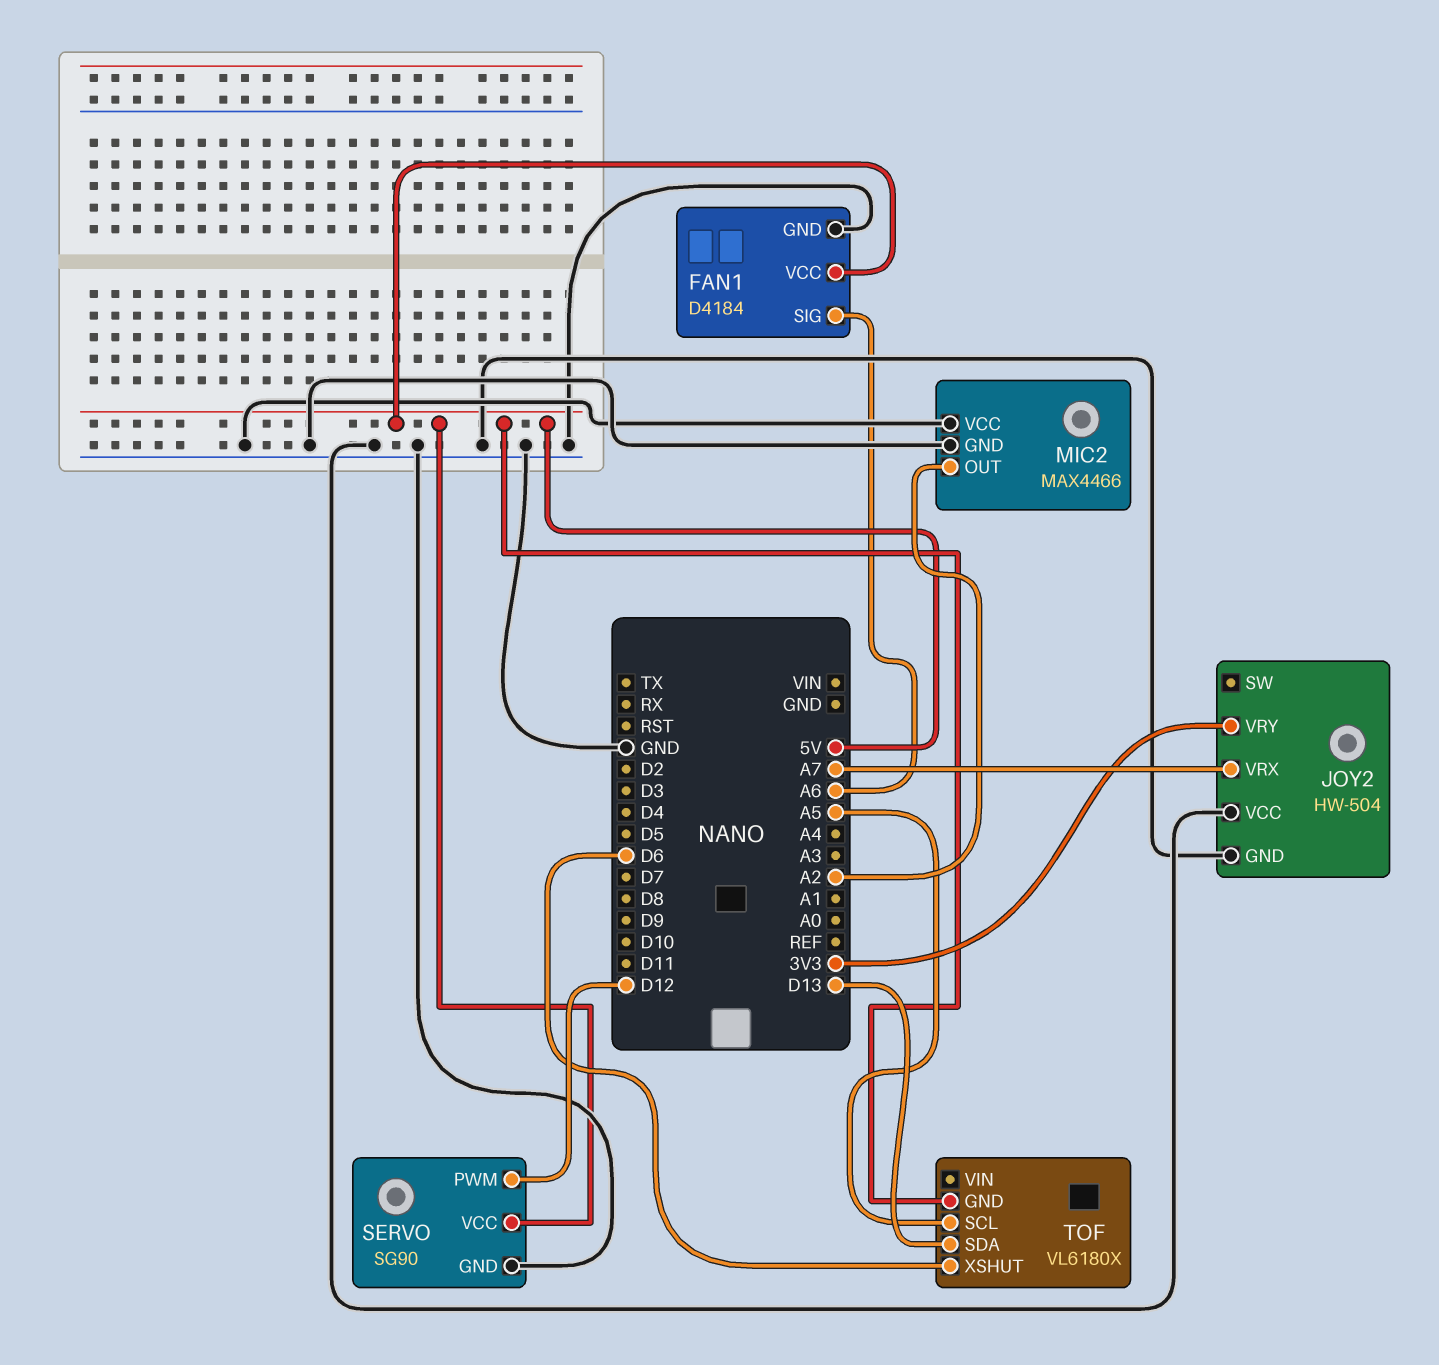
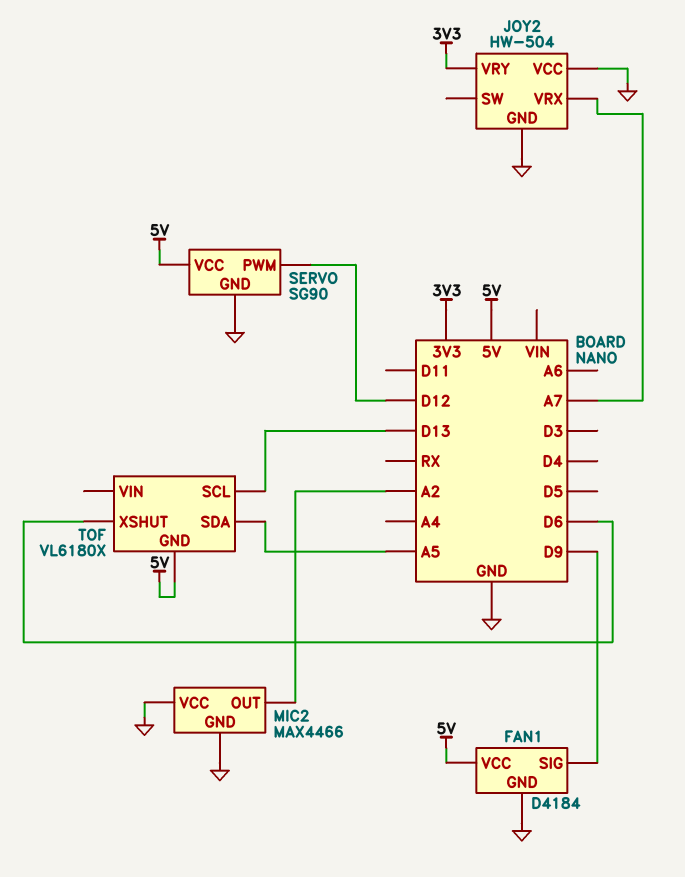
FAN1 pin SIG: A6 -> D9
TOF pin SCL: A5 -> D13
TOF pin SDA: D13 -> A5

